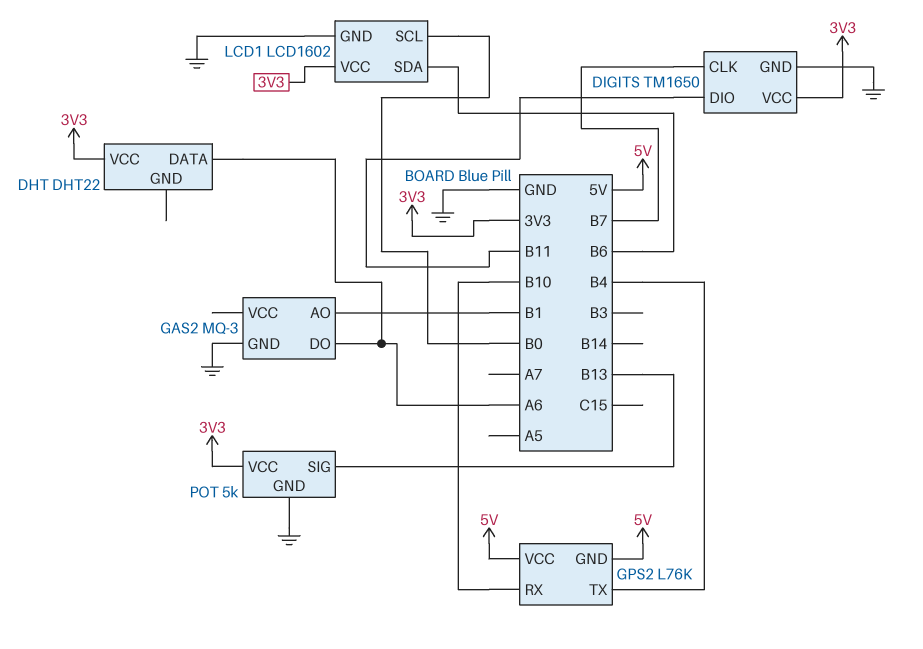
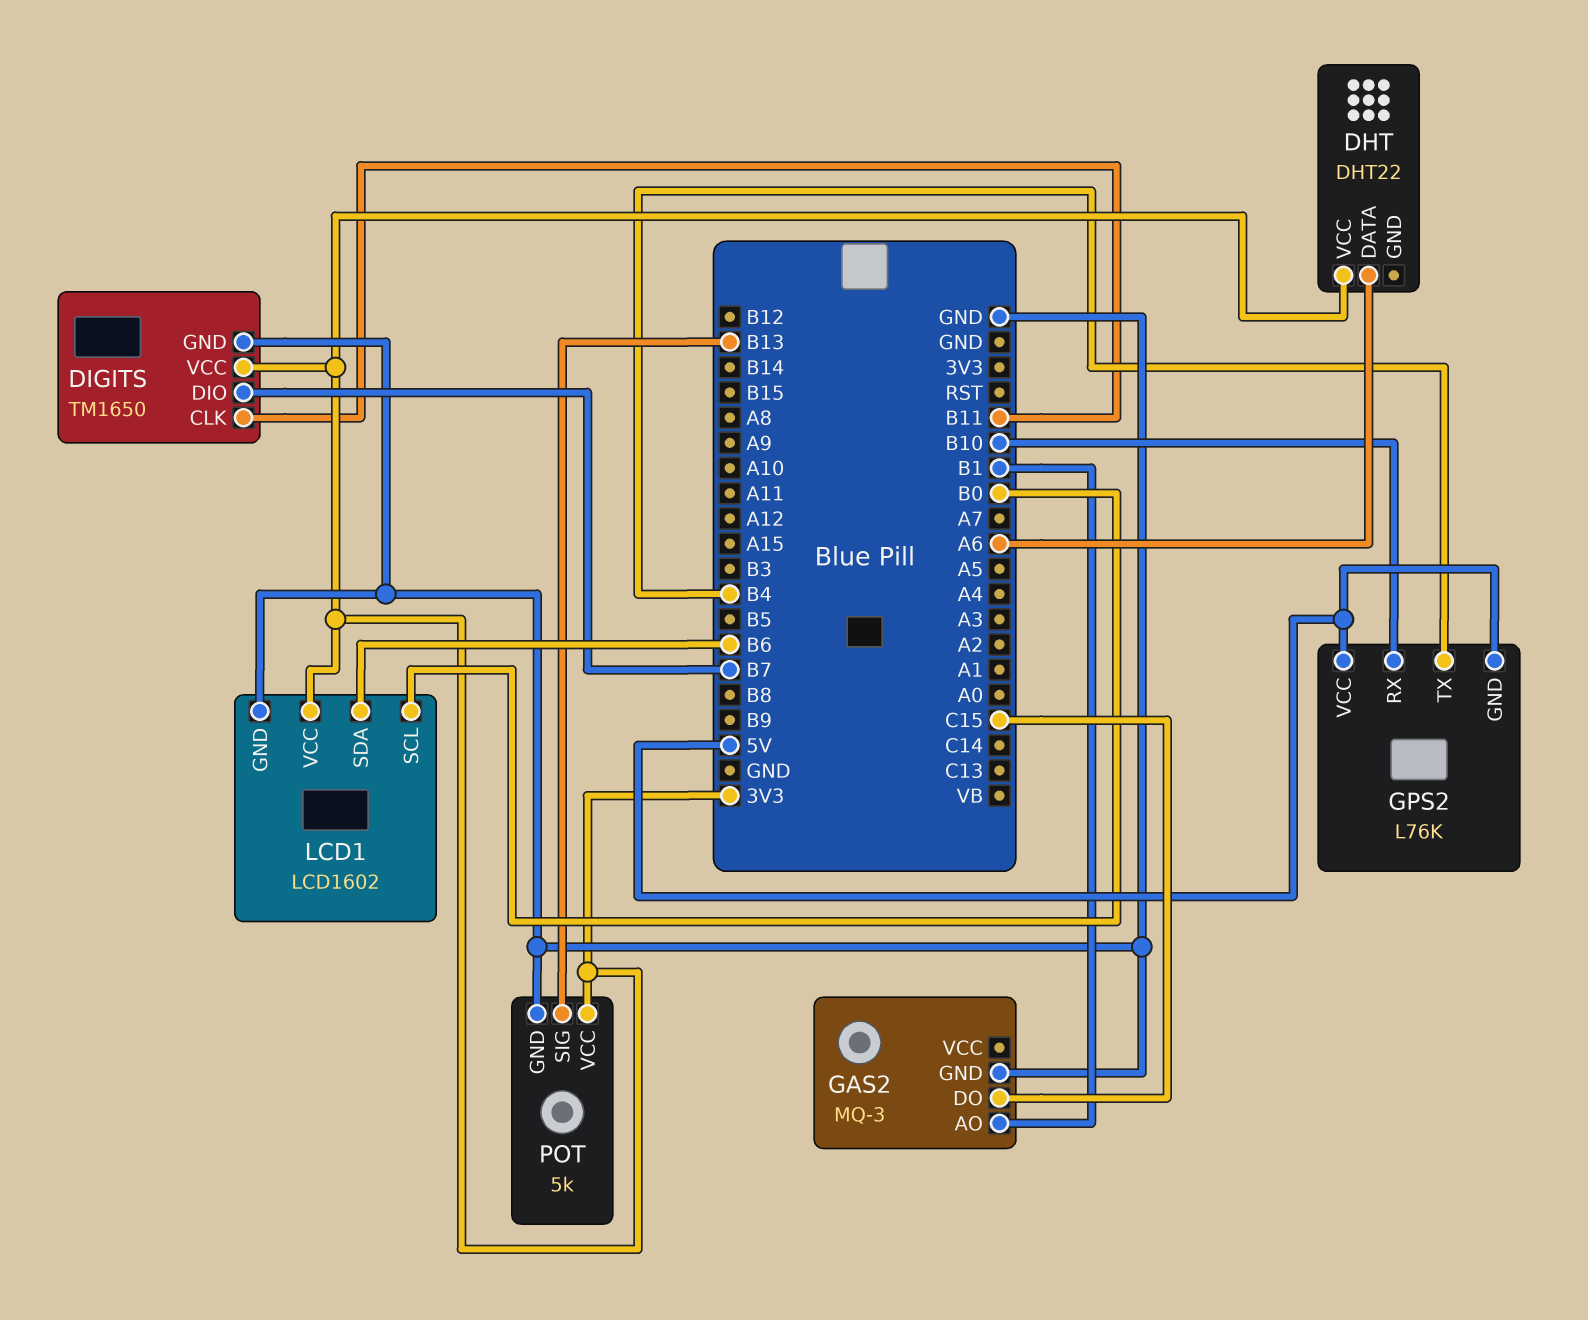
DIGITS pin CLK: B7 -> B11
DIGITS pin DIO: B11 -> B7
GAS2 pin DO: A6 -> C15

